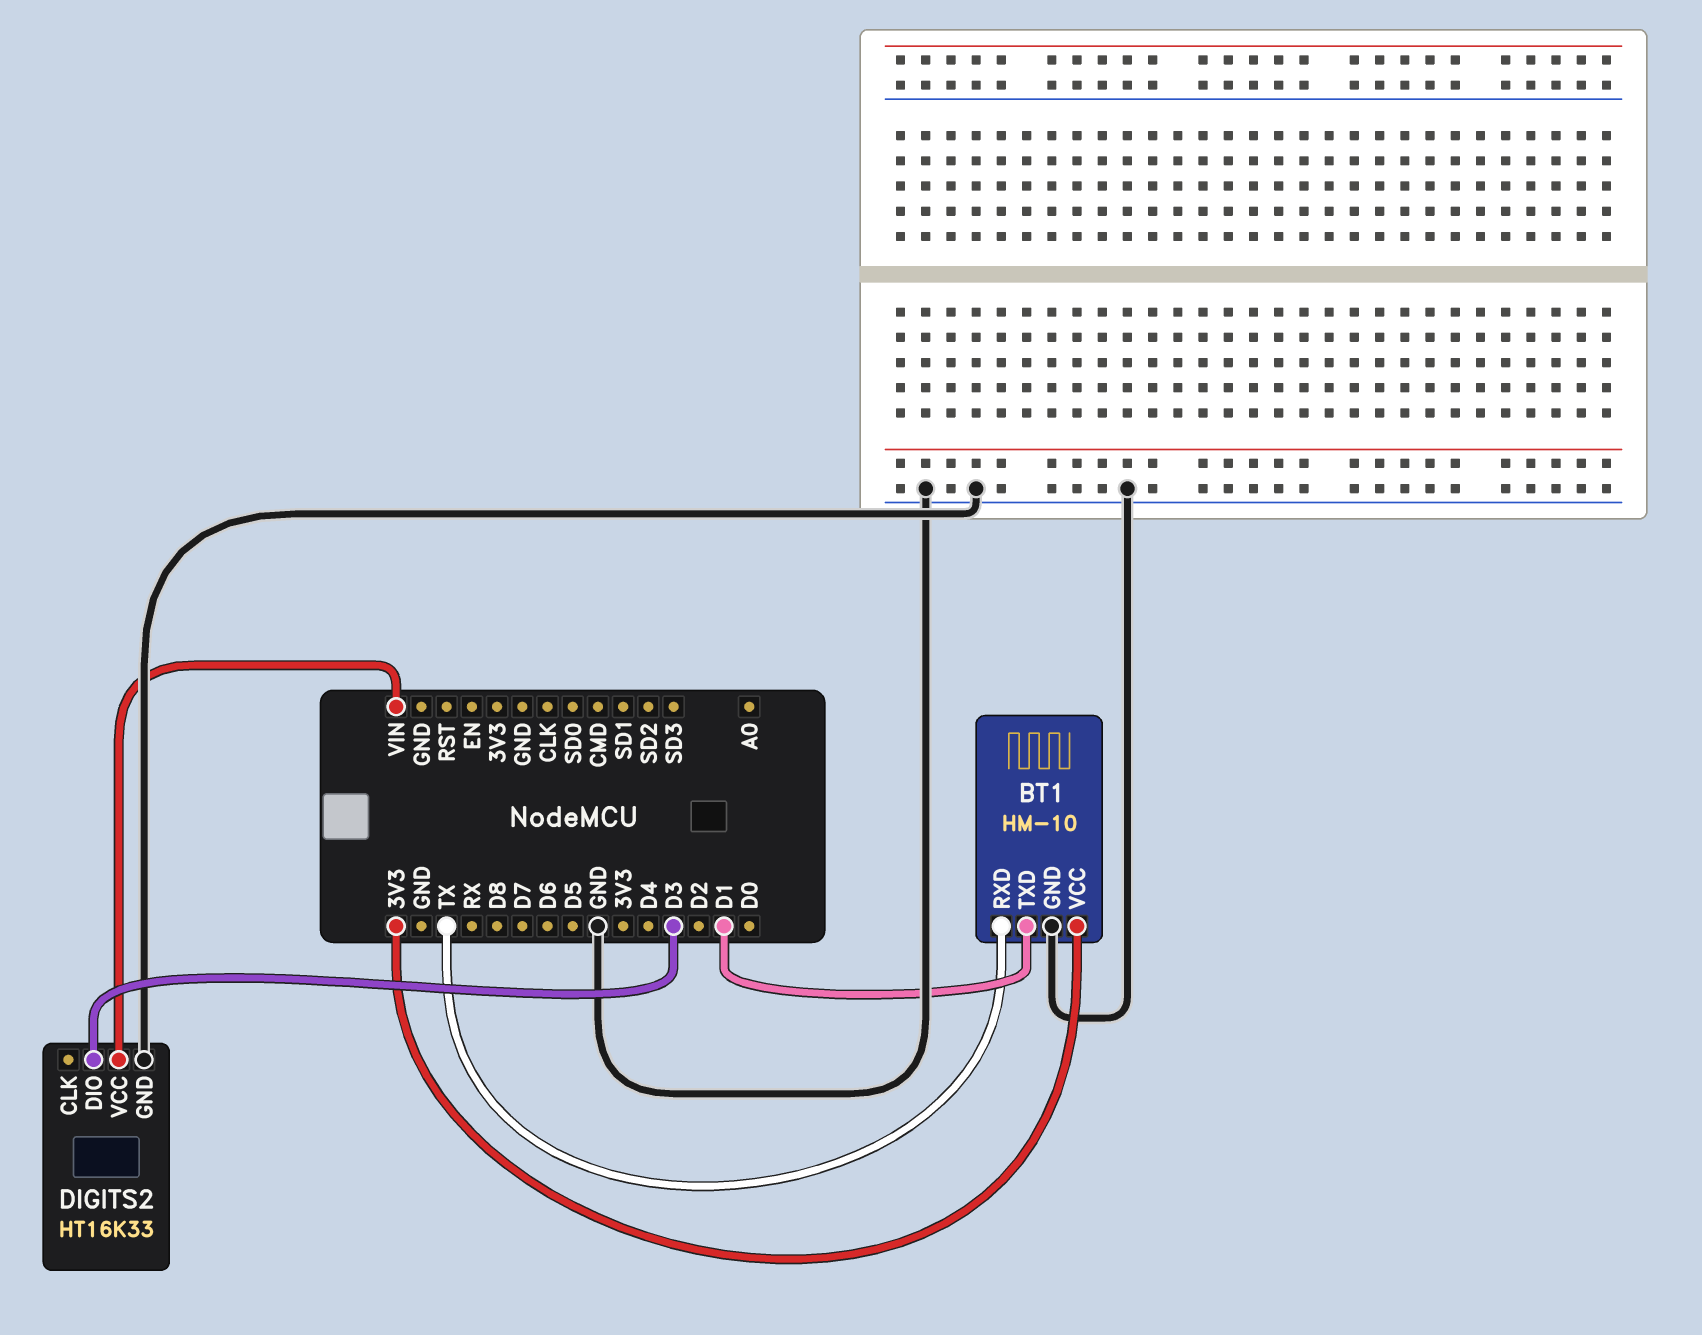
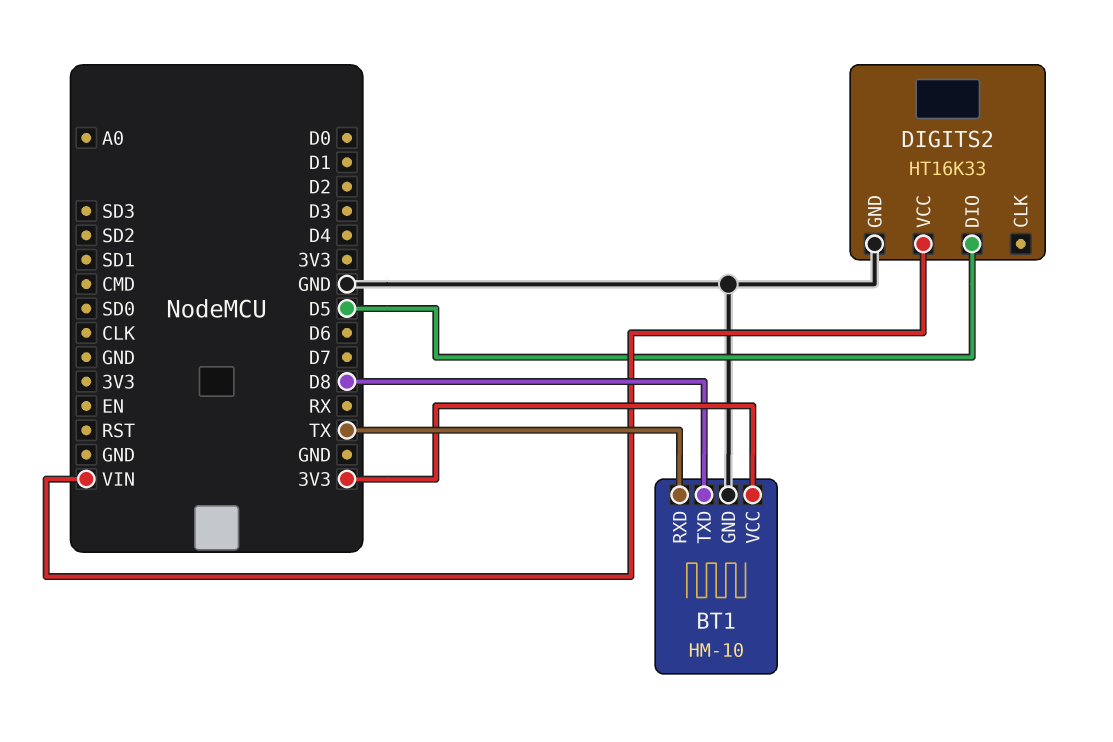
BT1 pin TXD: D1 -> D8
DIGITS2 pin DIO: D3 -> D5

